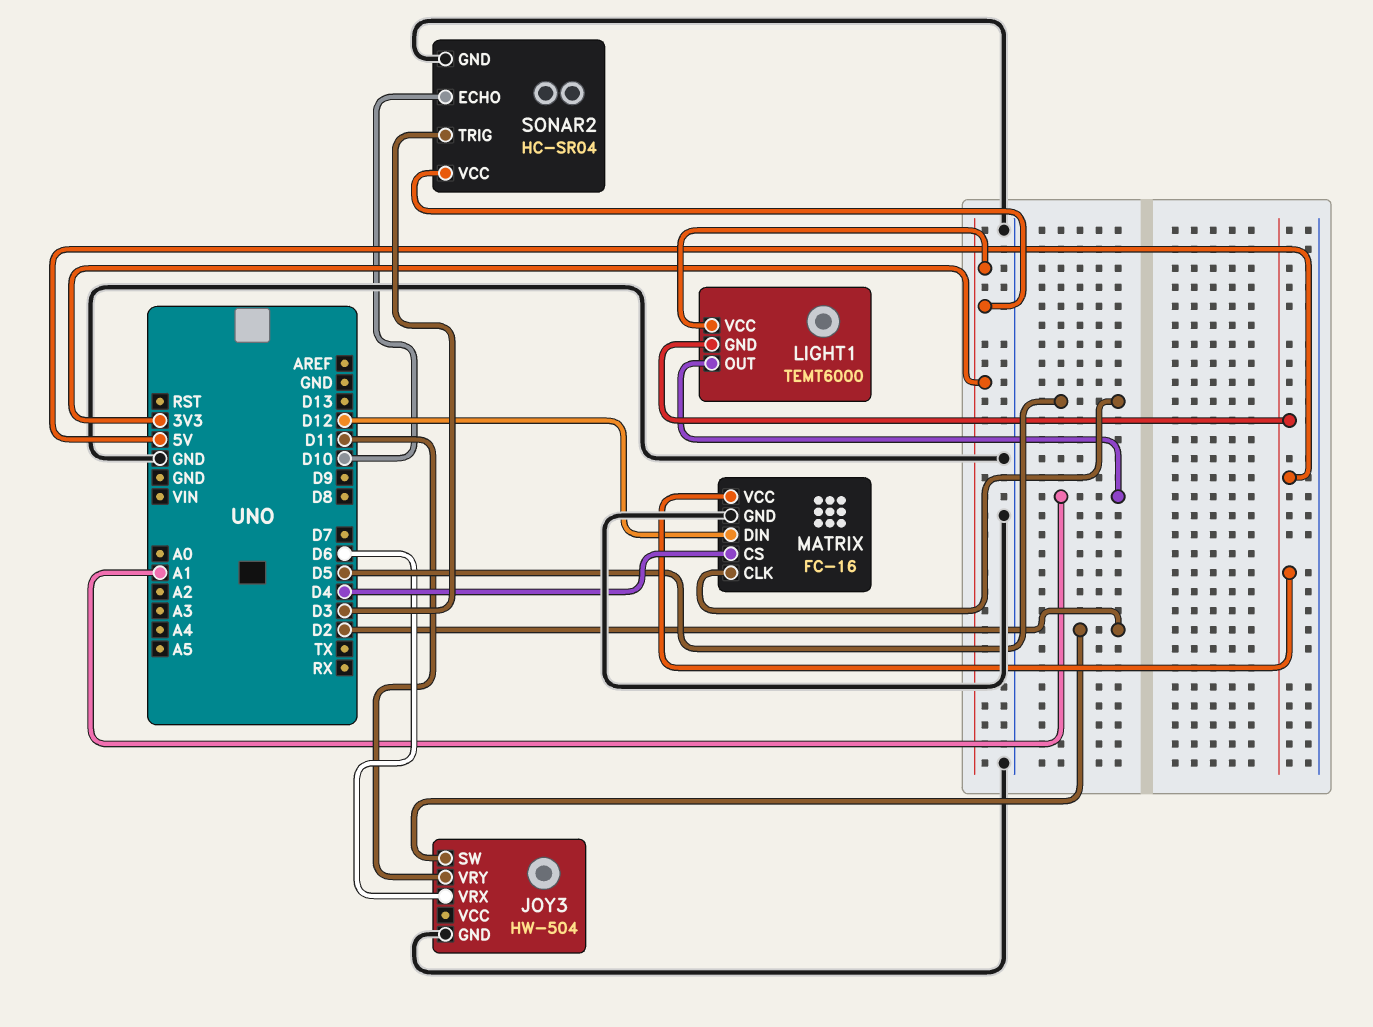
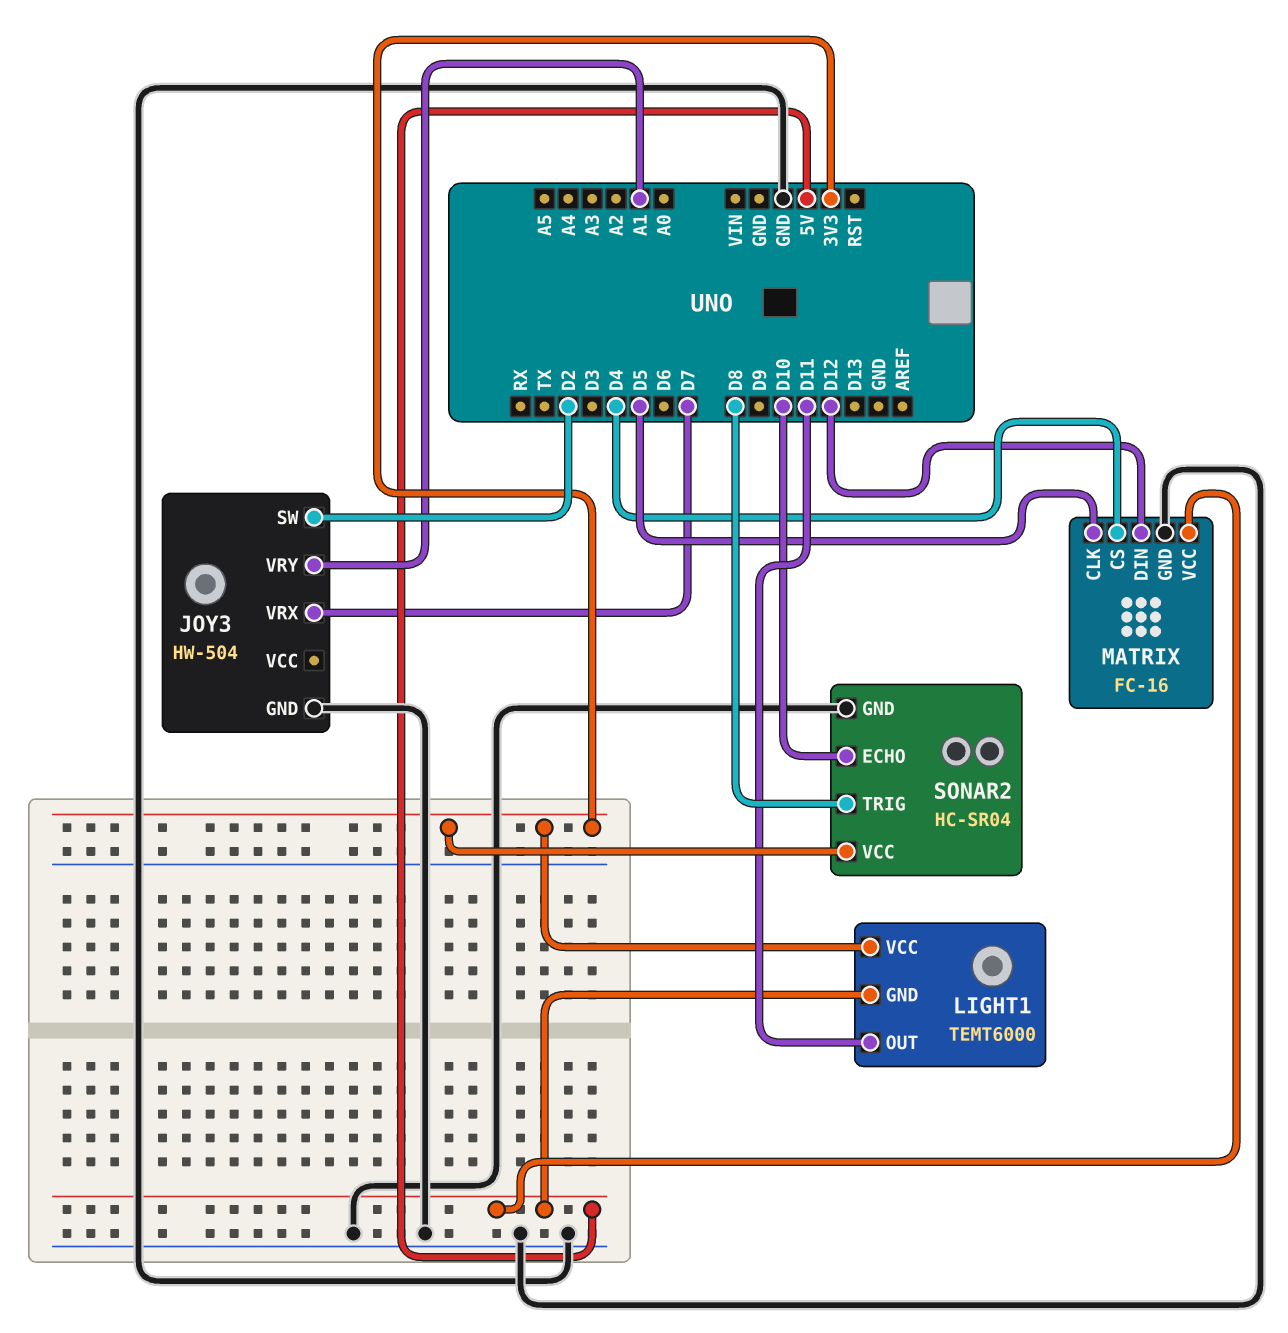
JOY3 pin VRX: D6 -> D7
JOY3 pin VRY: D11 -> A1
LIGHT1 pin OUT: A1 -> D11
SONAR2 pin TRIG: D3 -> D8

